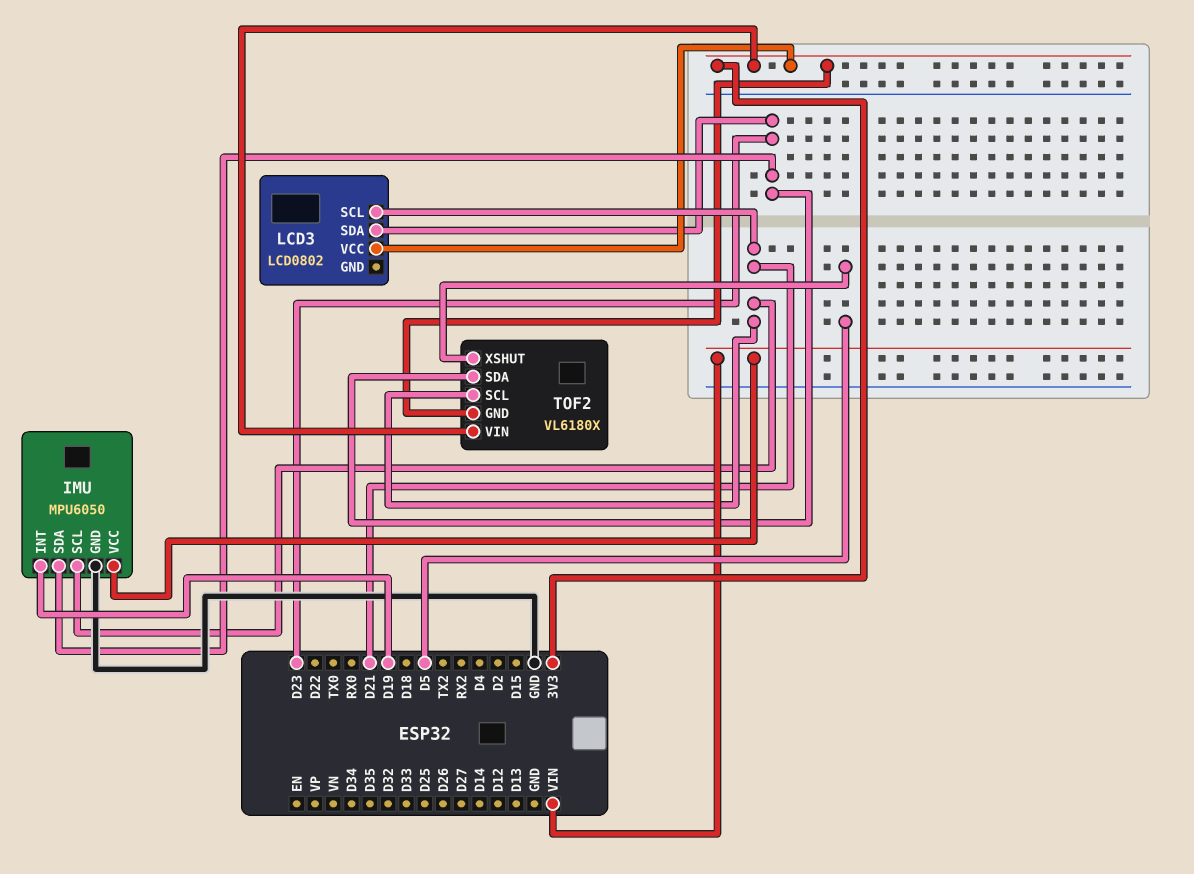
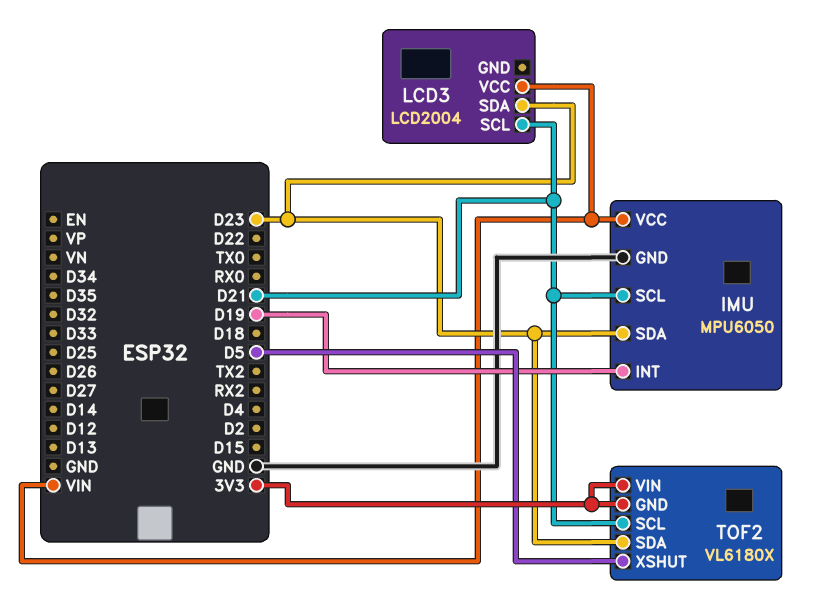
LCD3: LCD0802 -> LCD2004
LCD3 pin VCC: 3V3 -> VIN

